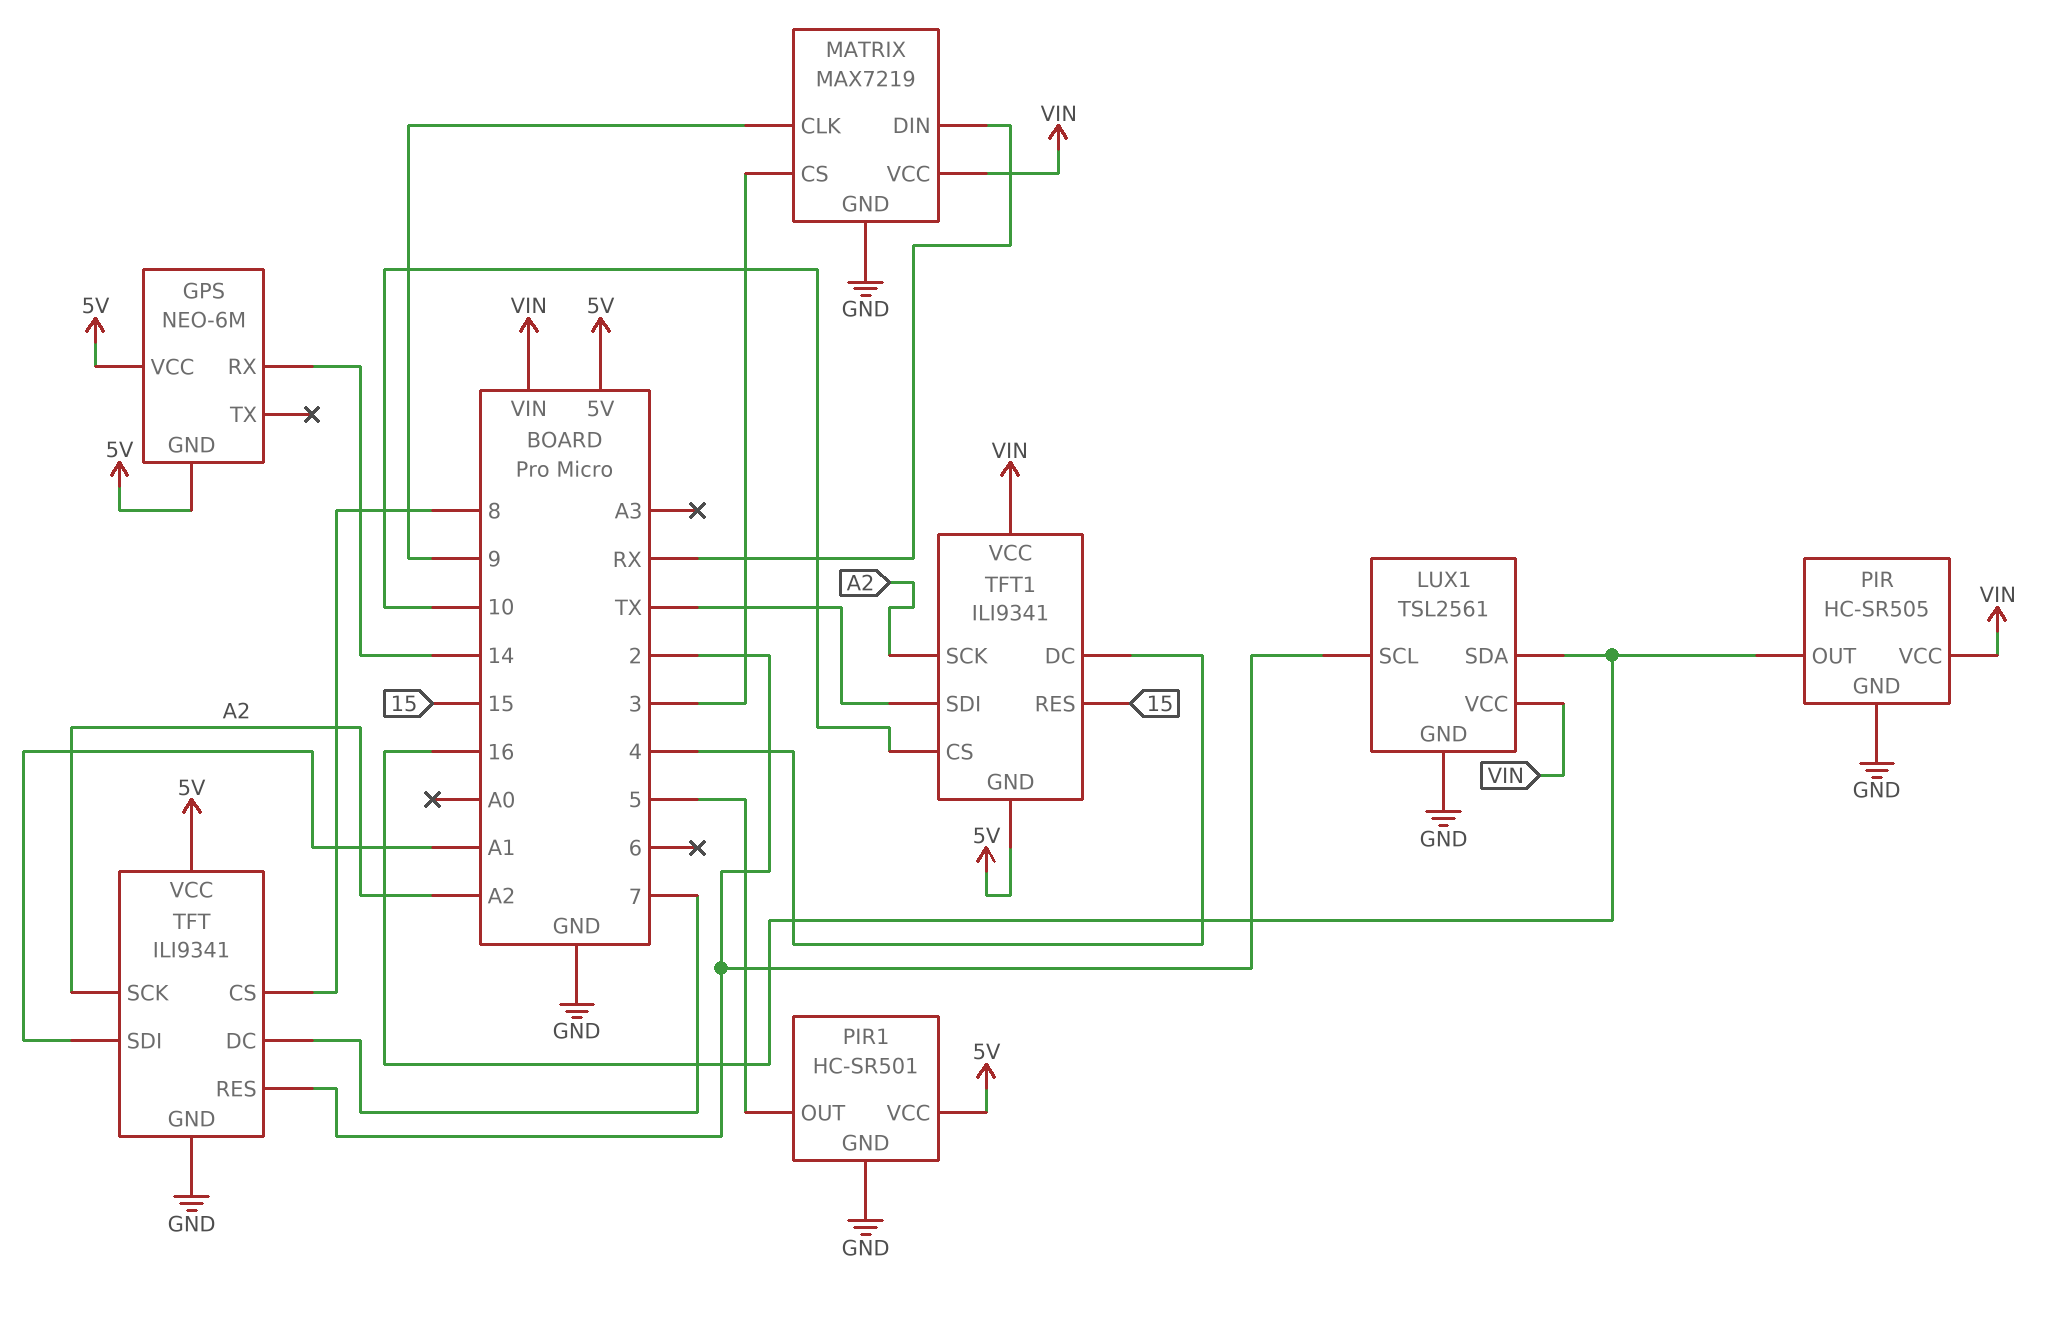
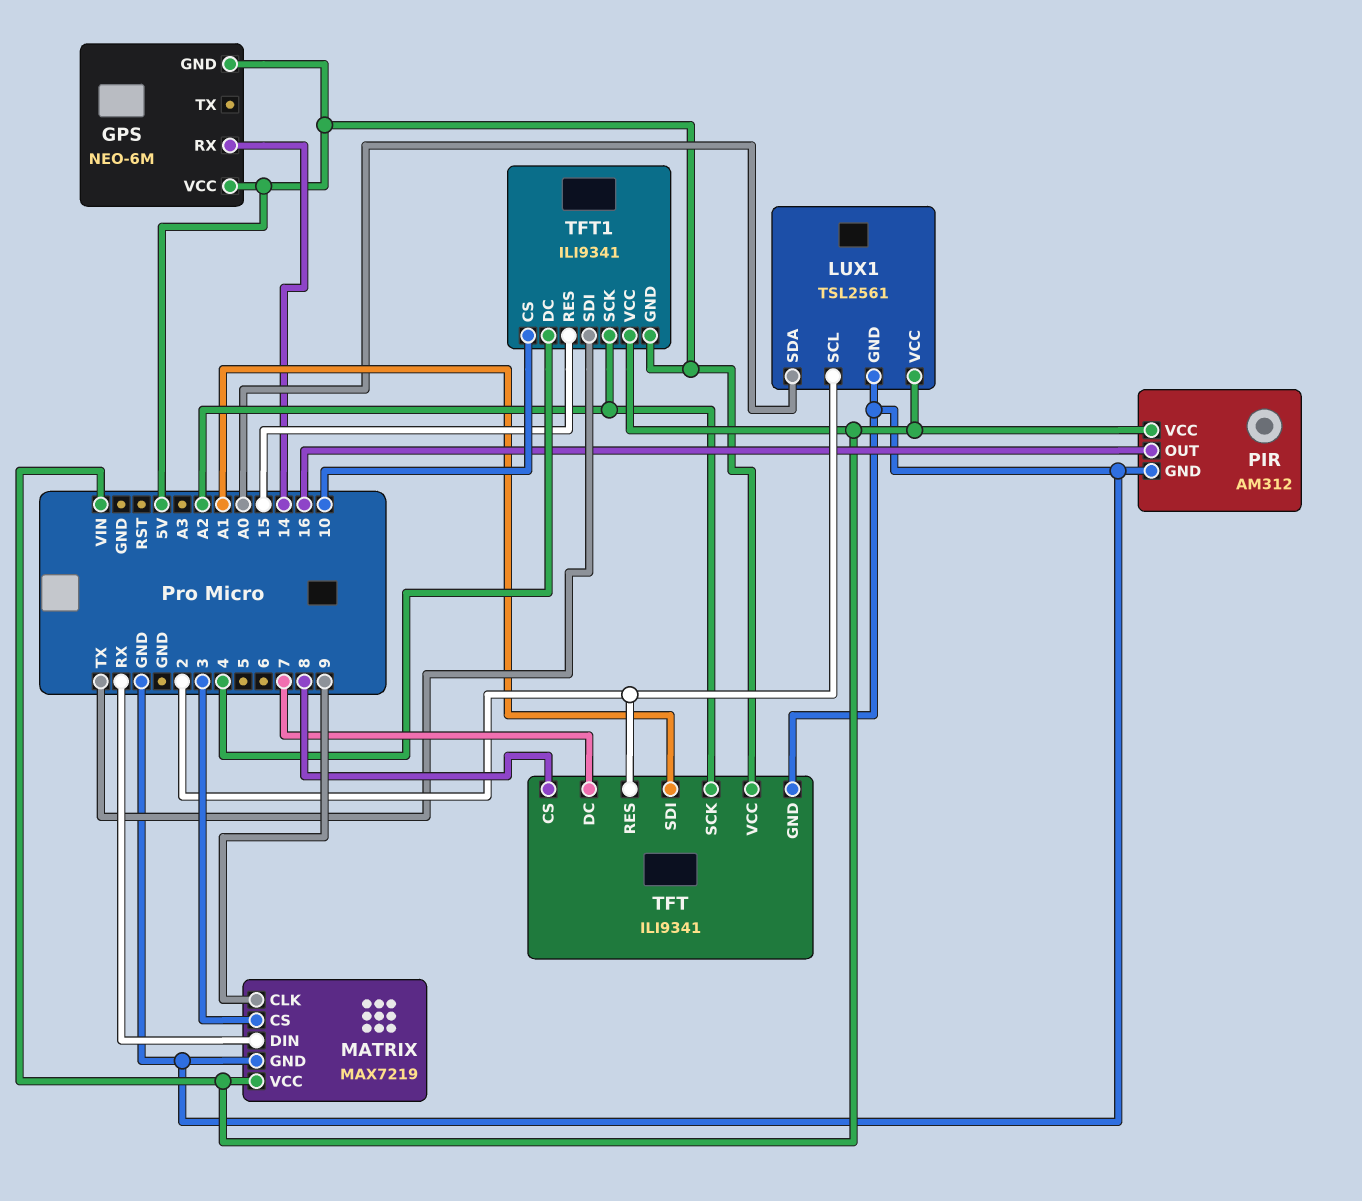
LUX1 pin SDA: 16 -> A0
PIR: HC-SR505 -> AM312
PIR1: HC-SR501 -> none
PIR1 pin GND: GND -> none
PIR1 pin OUT: 5 -> none
PIR1 pin VCC: 5V -> none

